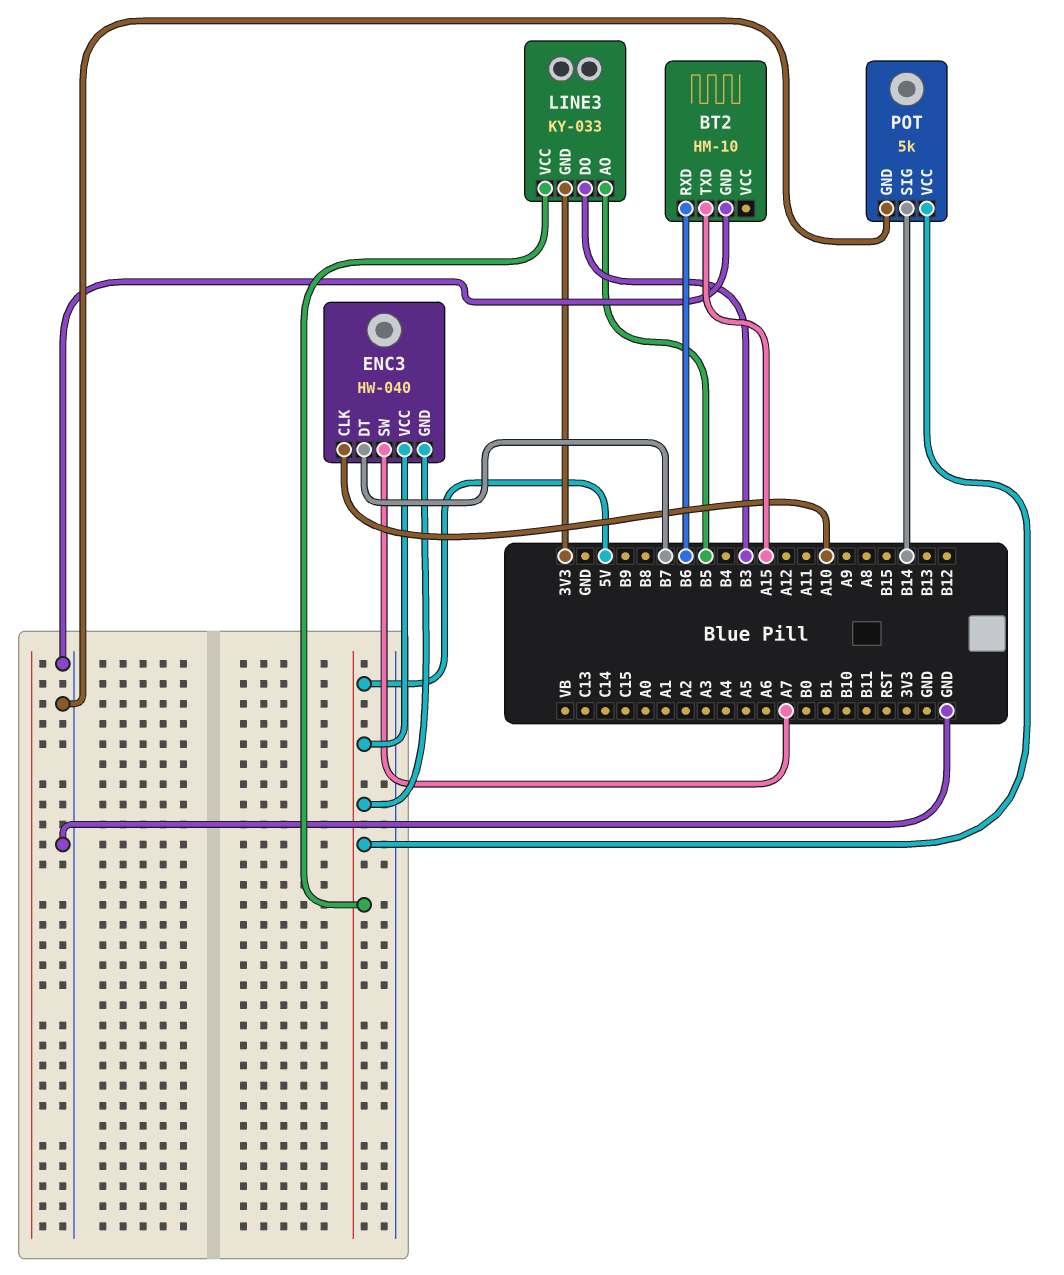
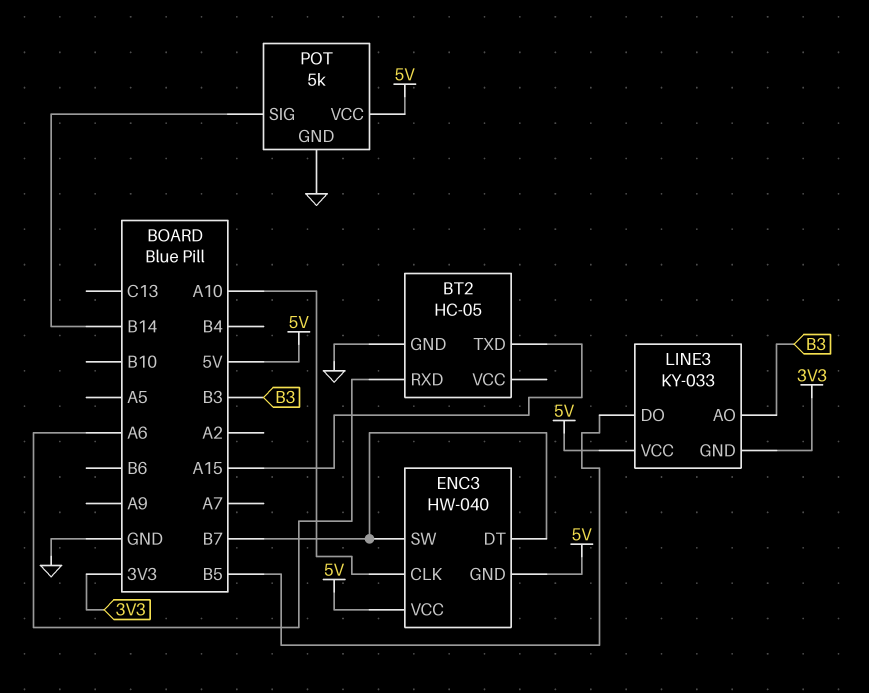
BT2: HM-10 -> HC-05
BT2 pin RXD: B6 -> A6
ENC3 pin SW: A7 -> B7
LINE3 pin AO: B5 -> B3
LINE3 pin DO: B3 -> B5

